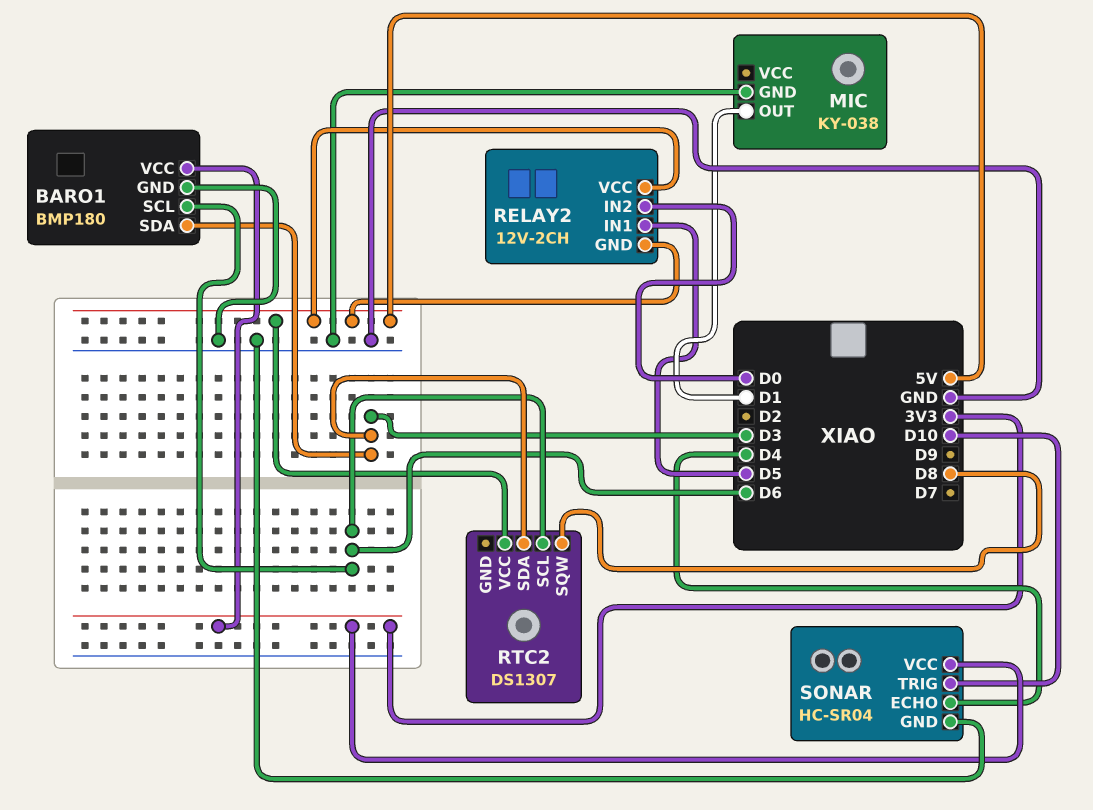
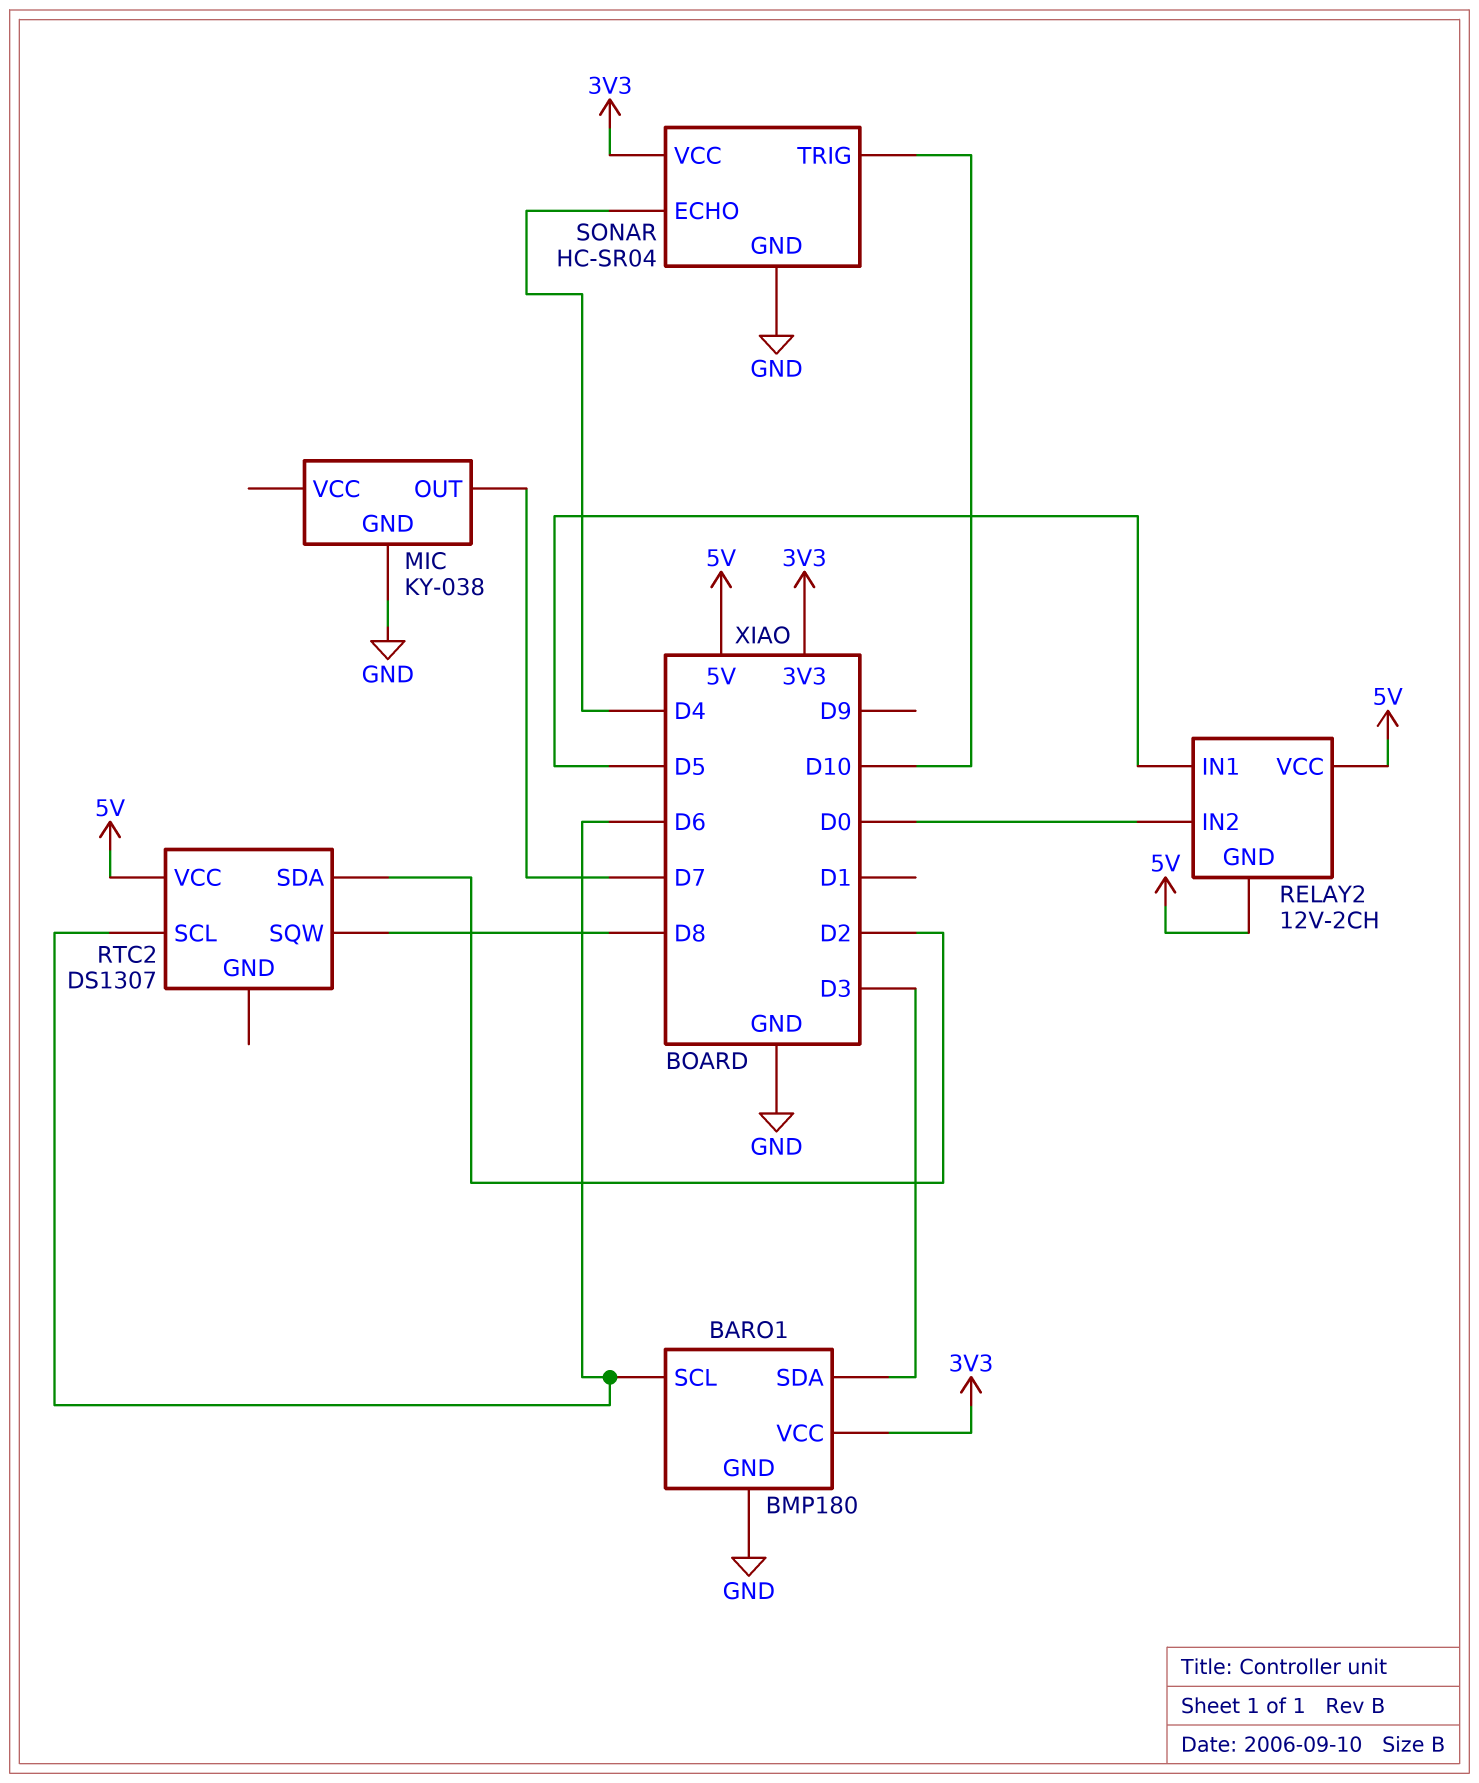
MIC pin OUT: D1 -> D7
RTC2 pin SDA: D3 -> D2

